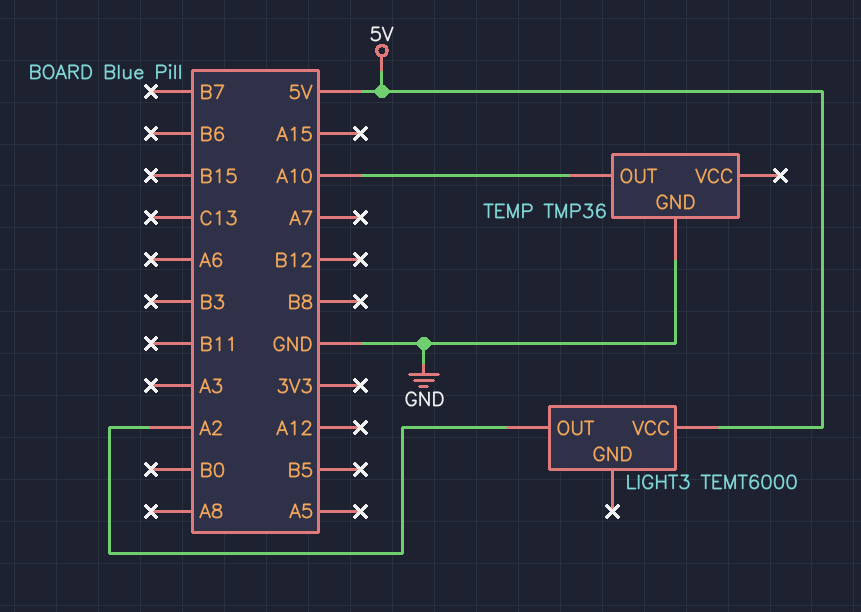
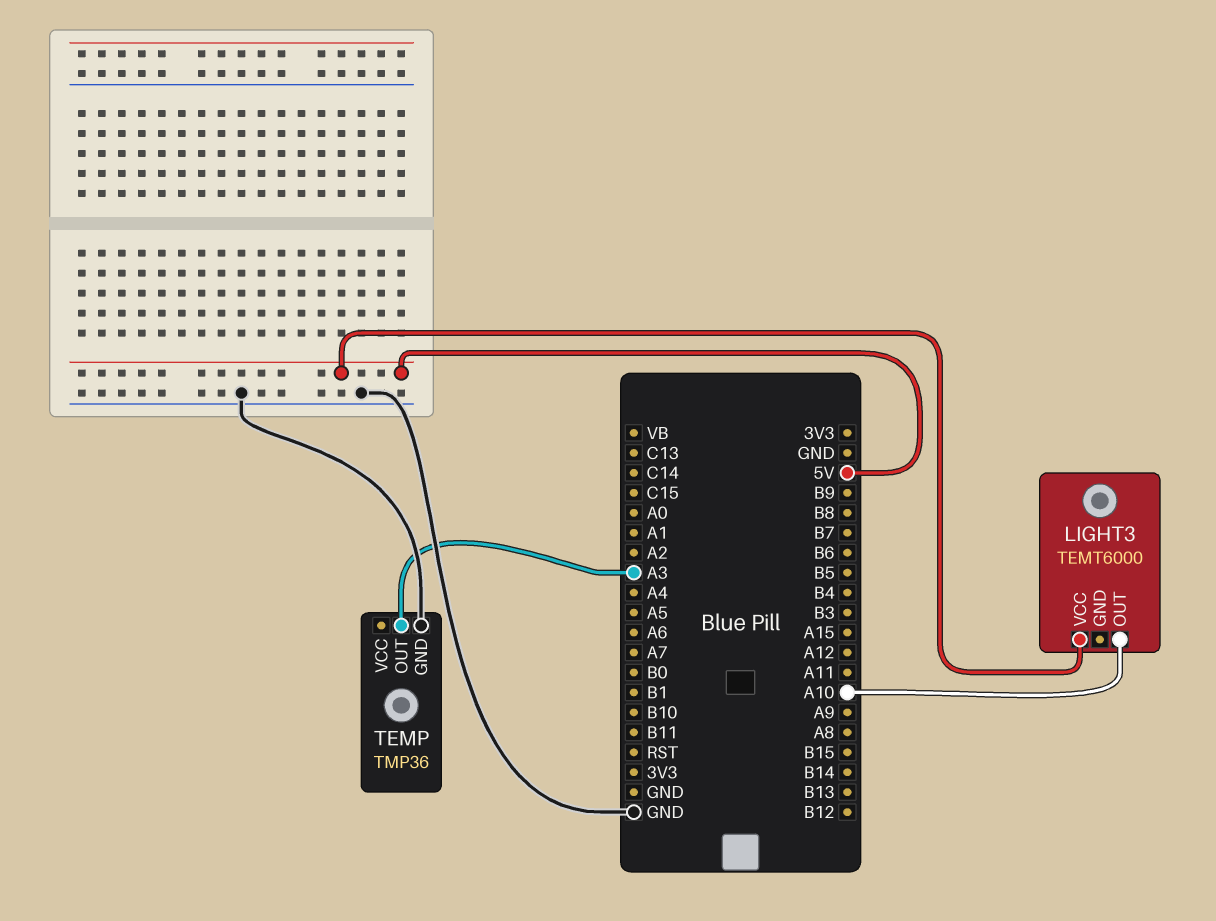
LIGHT3 pin OUT: A2 -> A10
TEMP pin OUT: A10 -> A3

